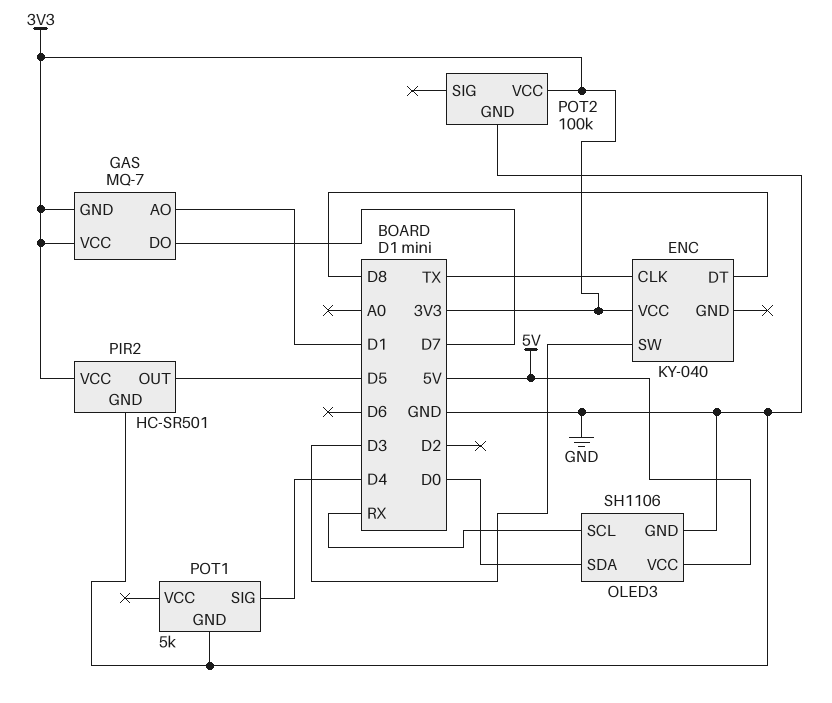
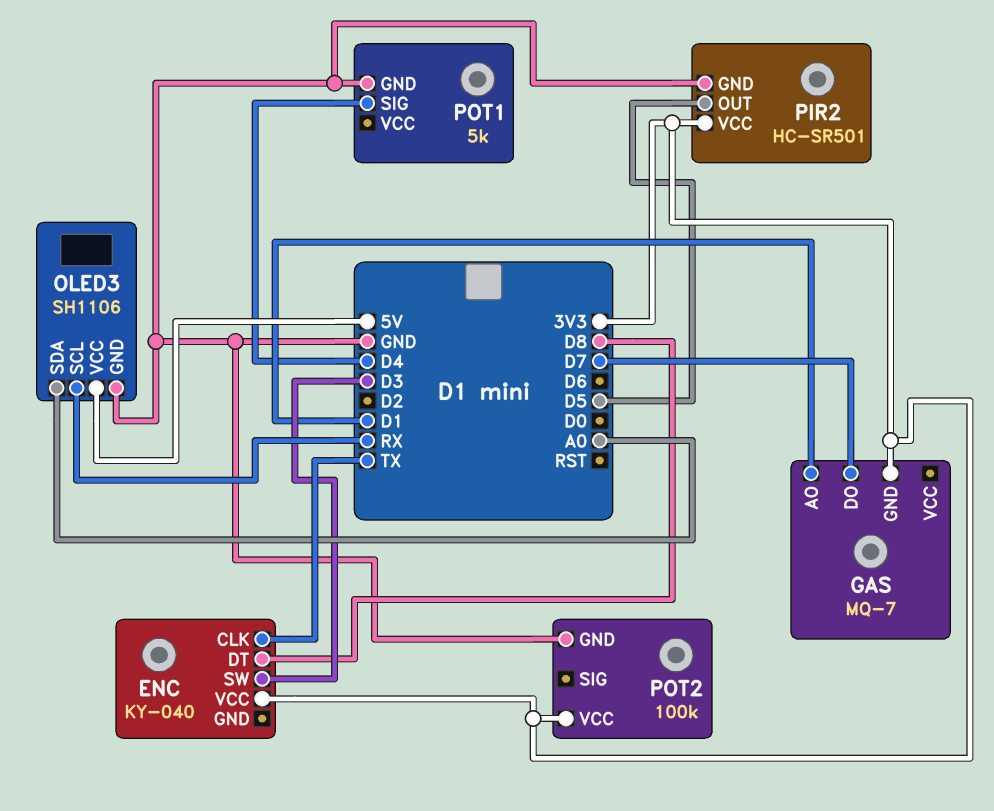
GAS pin VCC: 3V3 -> none
OLED3 pin SDA: D0 -> A0

